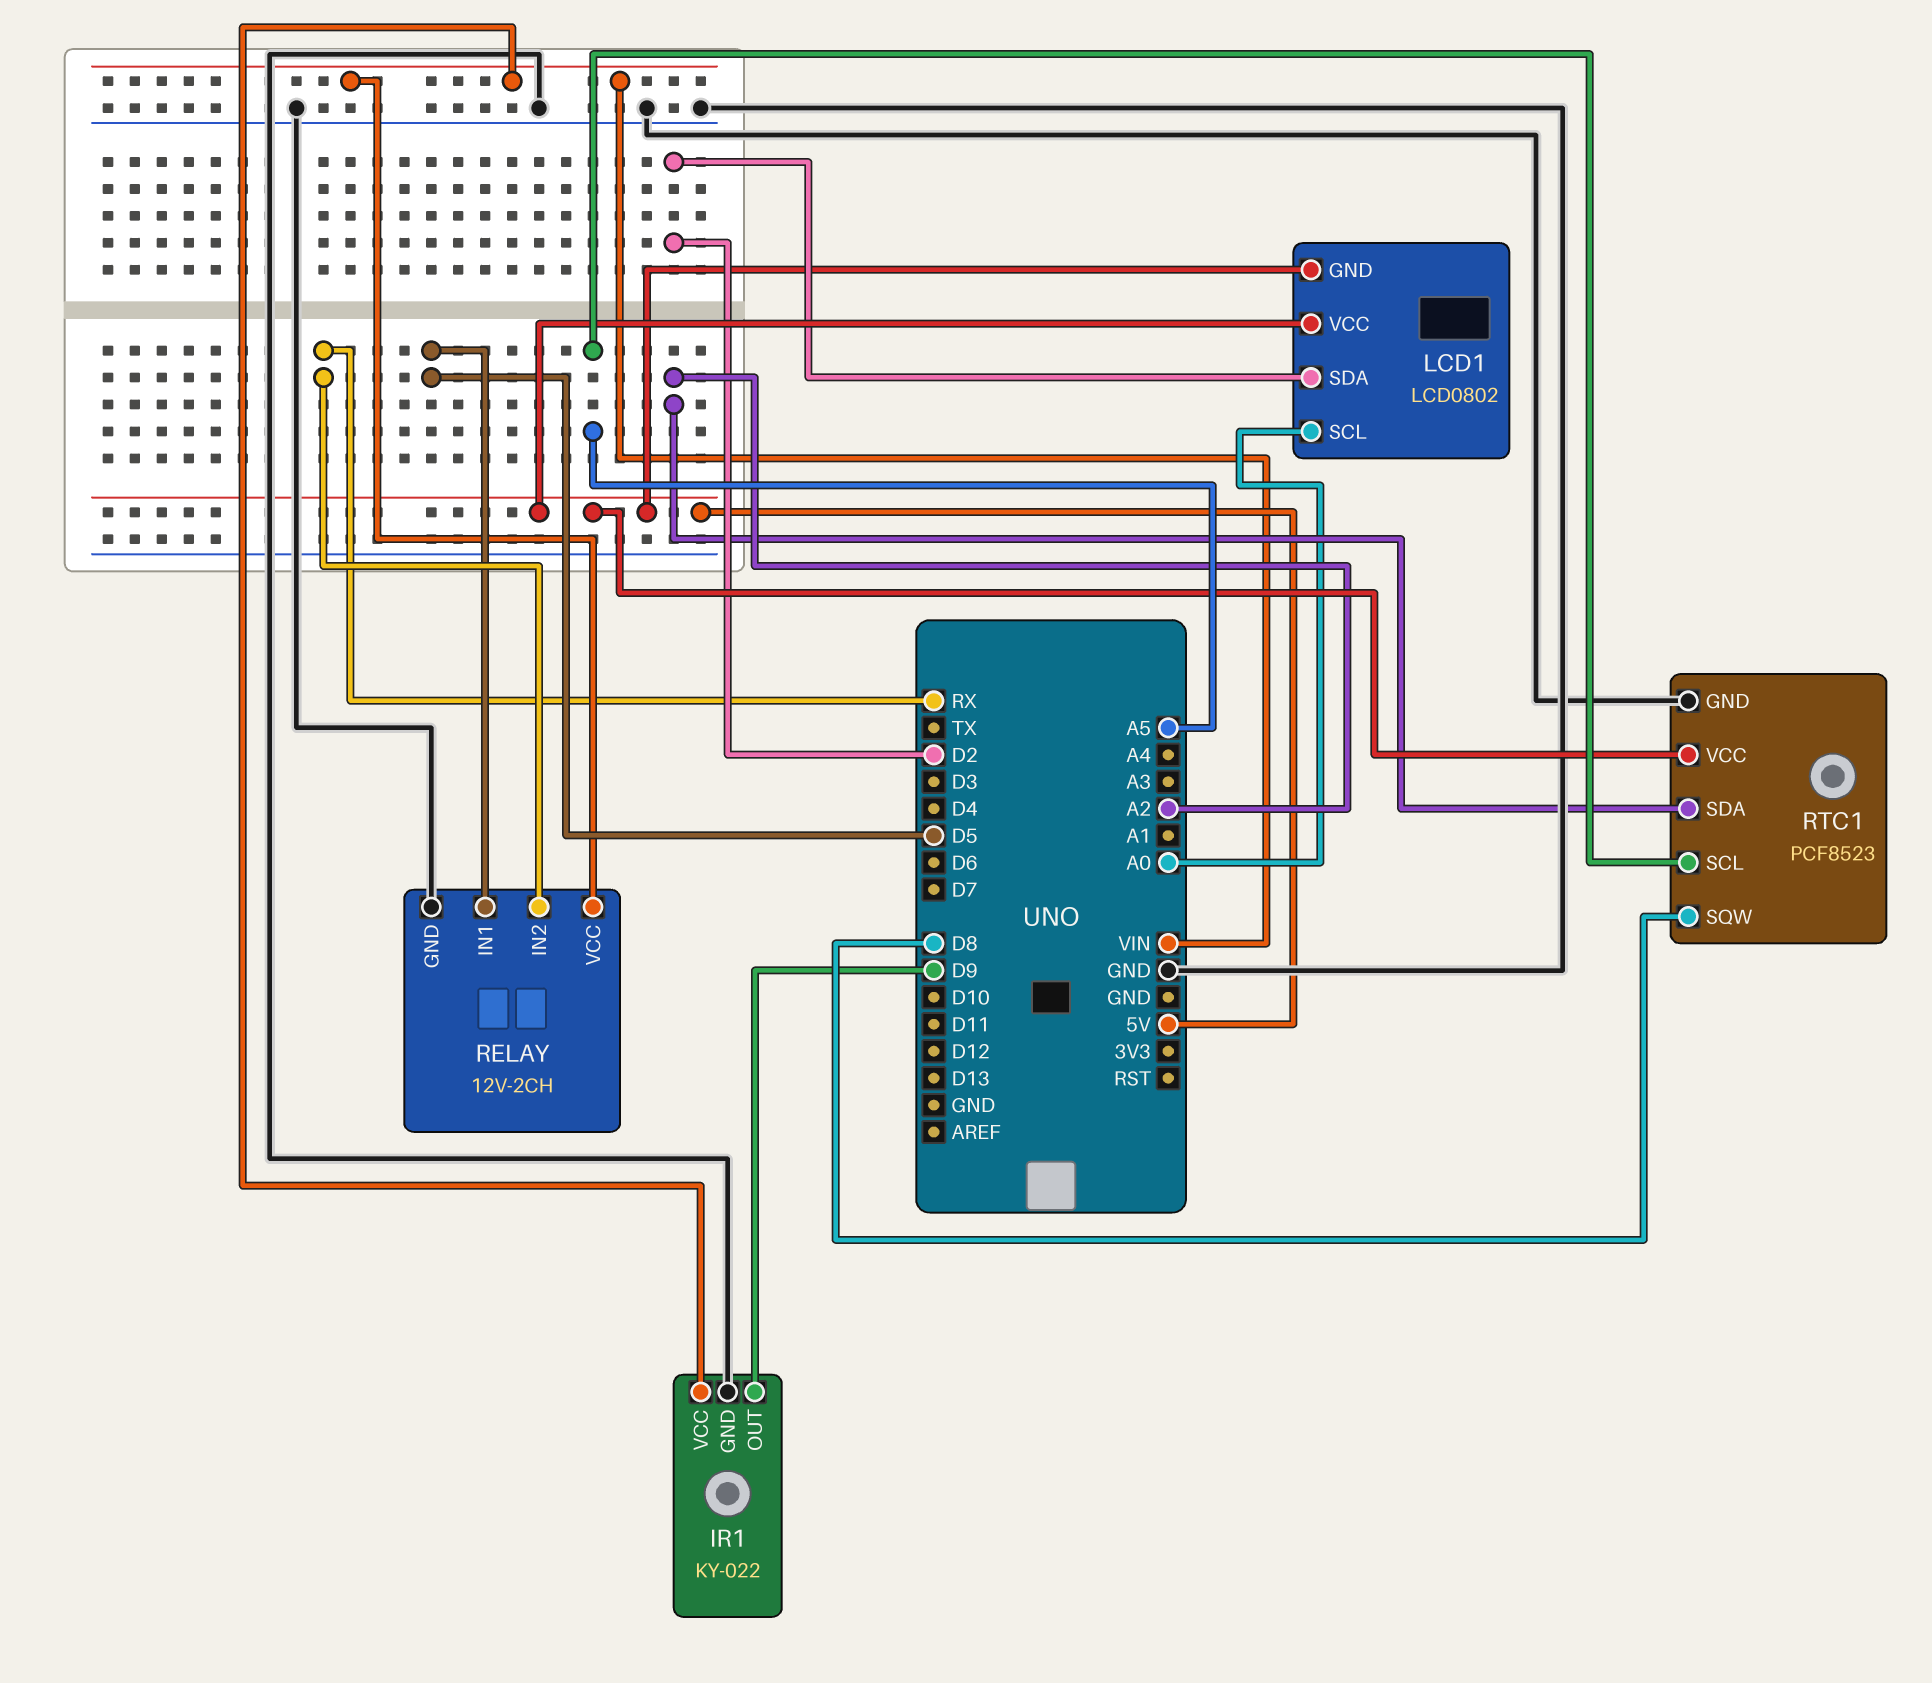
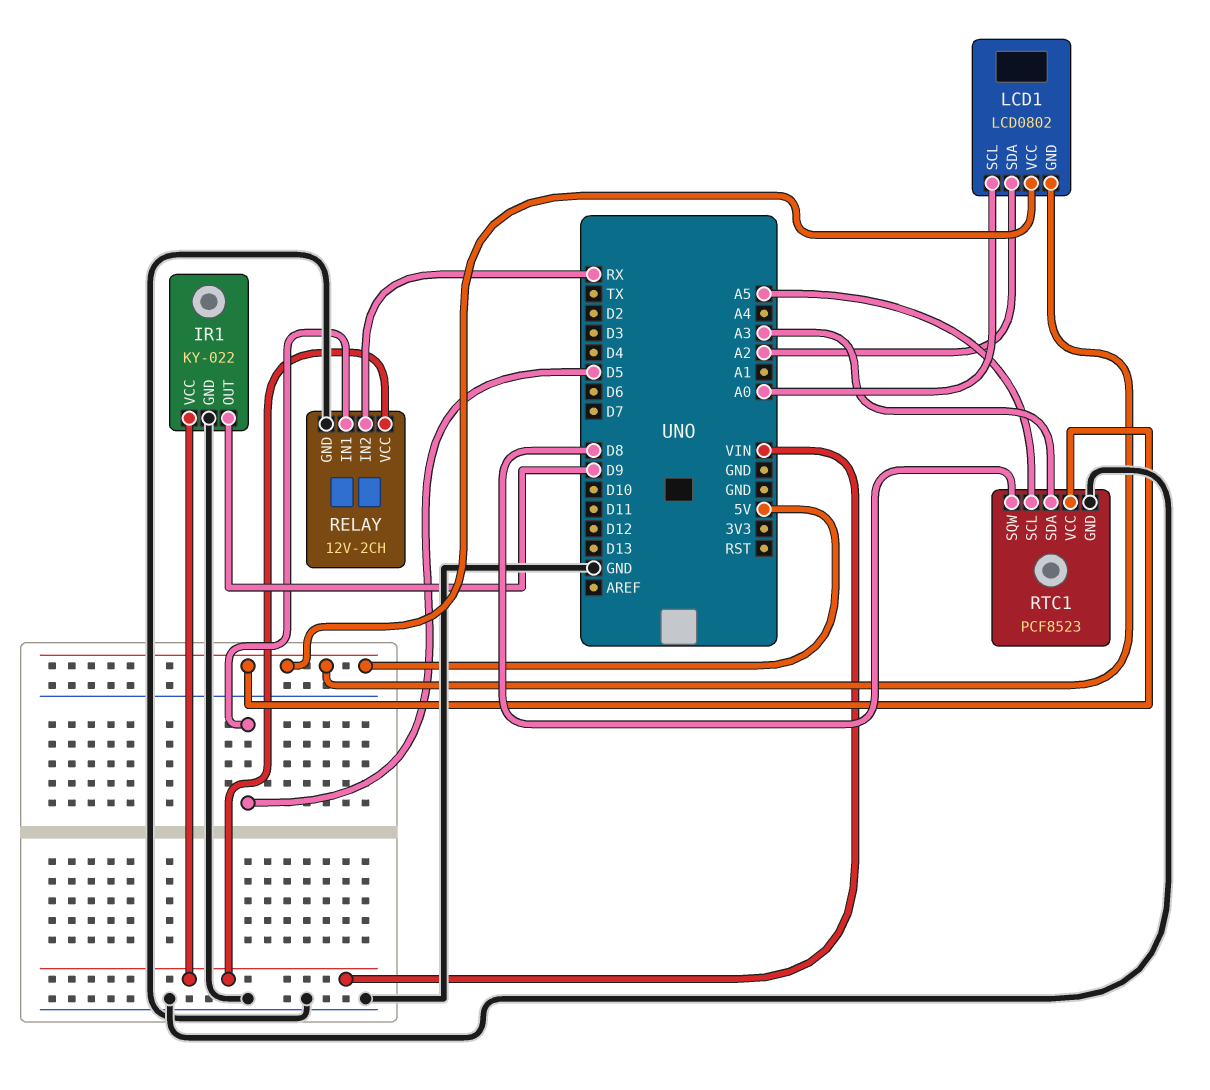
LCD1 pin SDA: D2 -> A2
RTC1 pin SDA: A2 -> A3

